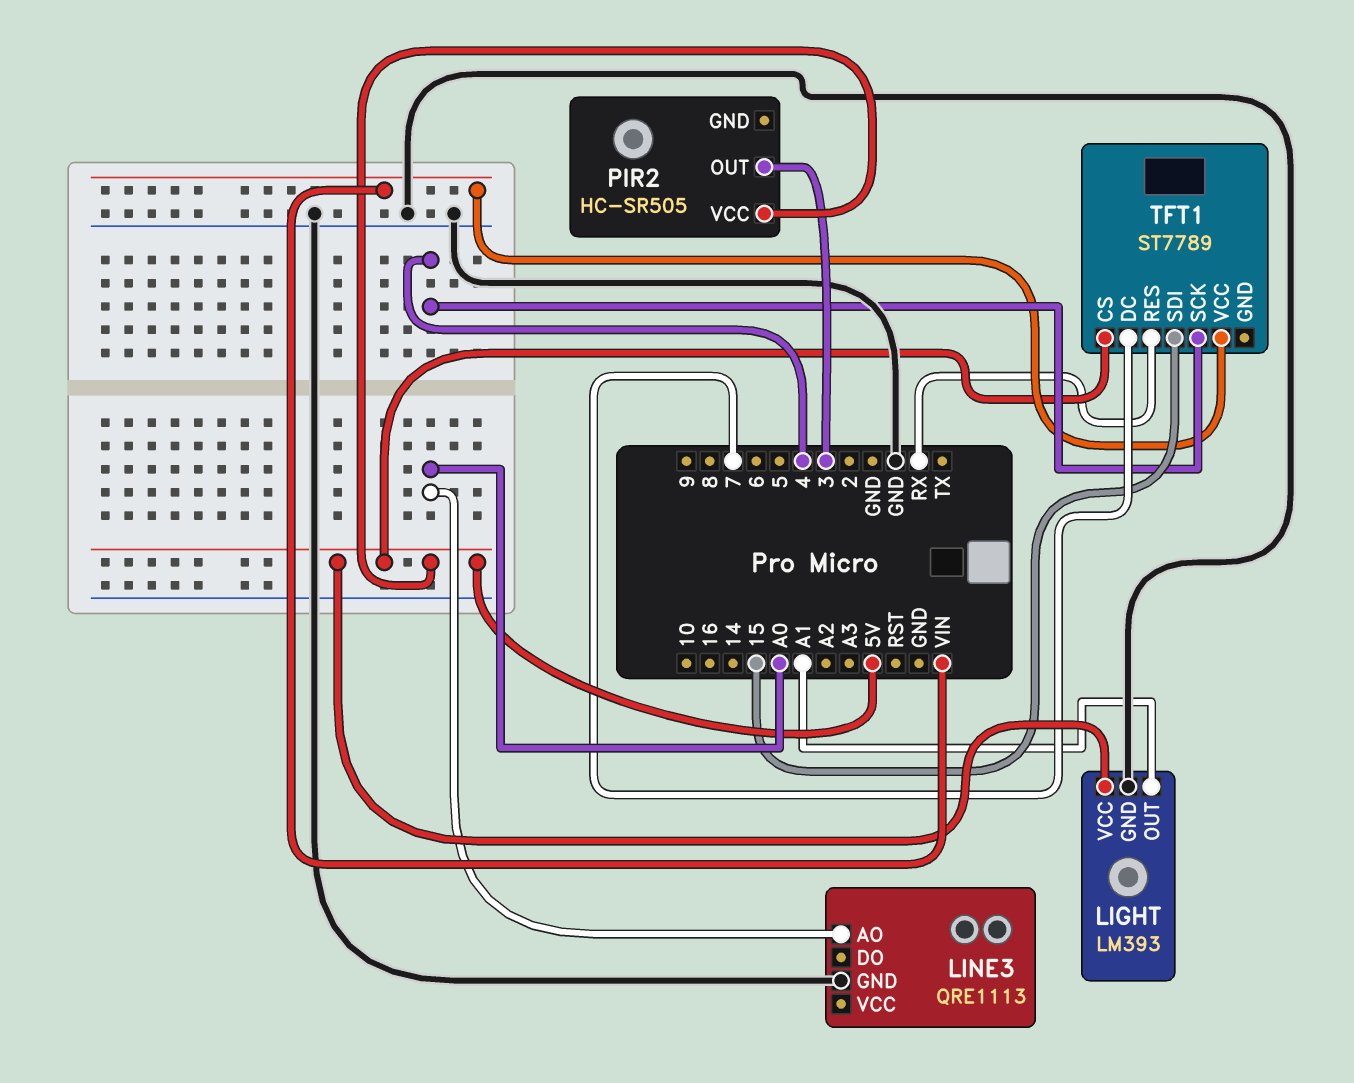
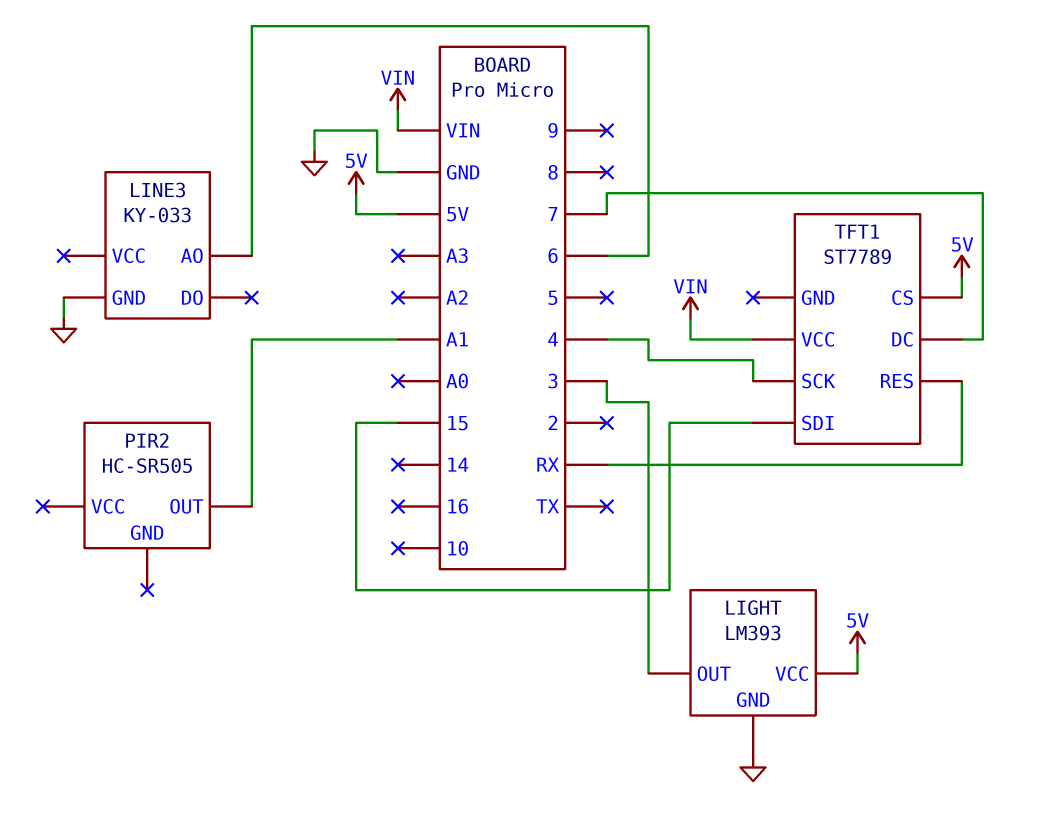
LIGHT pin OUT: A1 -> 3
LINE3: QRE1113 -> KY-033
LINE3 pin AO: A0 -> 6
PIR2 pin OUT: 3 -> A1
PIR2 pin VCC: 5V -> none

